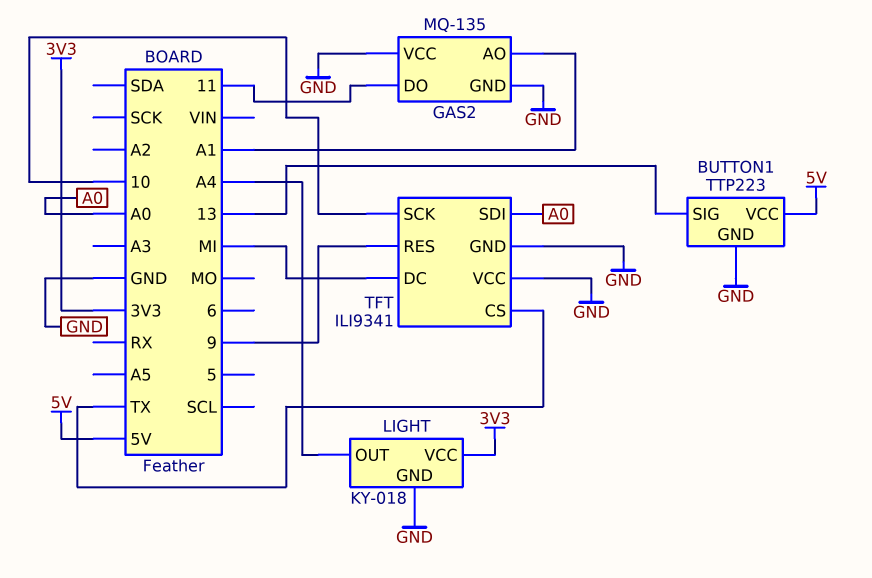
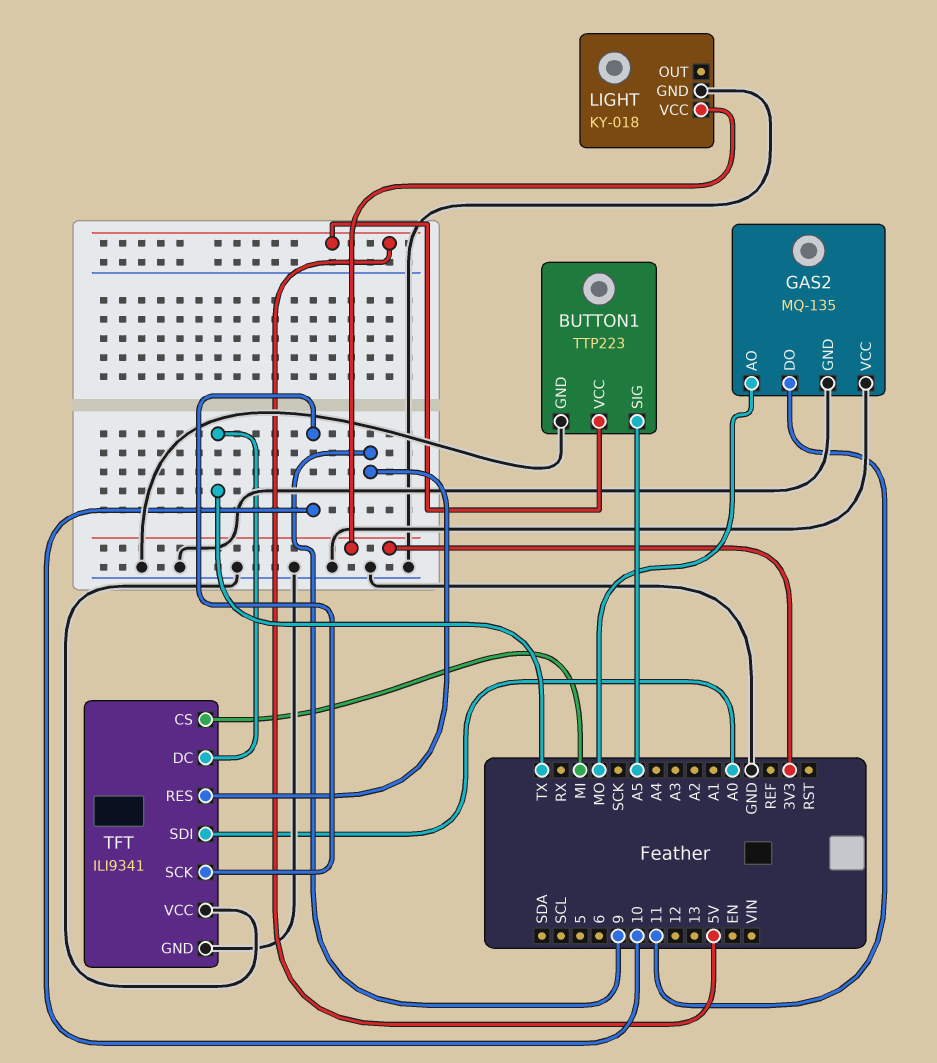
BUTTON1 pin SIG: 13 -> A5
GAS2 pin AO: A1 -> MO
LIGHT pin OUT: A4 -> none
TFT pin CS: TX -> MI
TFT pin DC: MI -> TX

